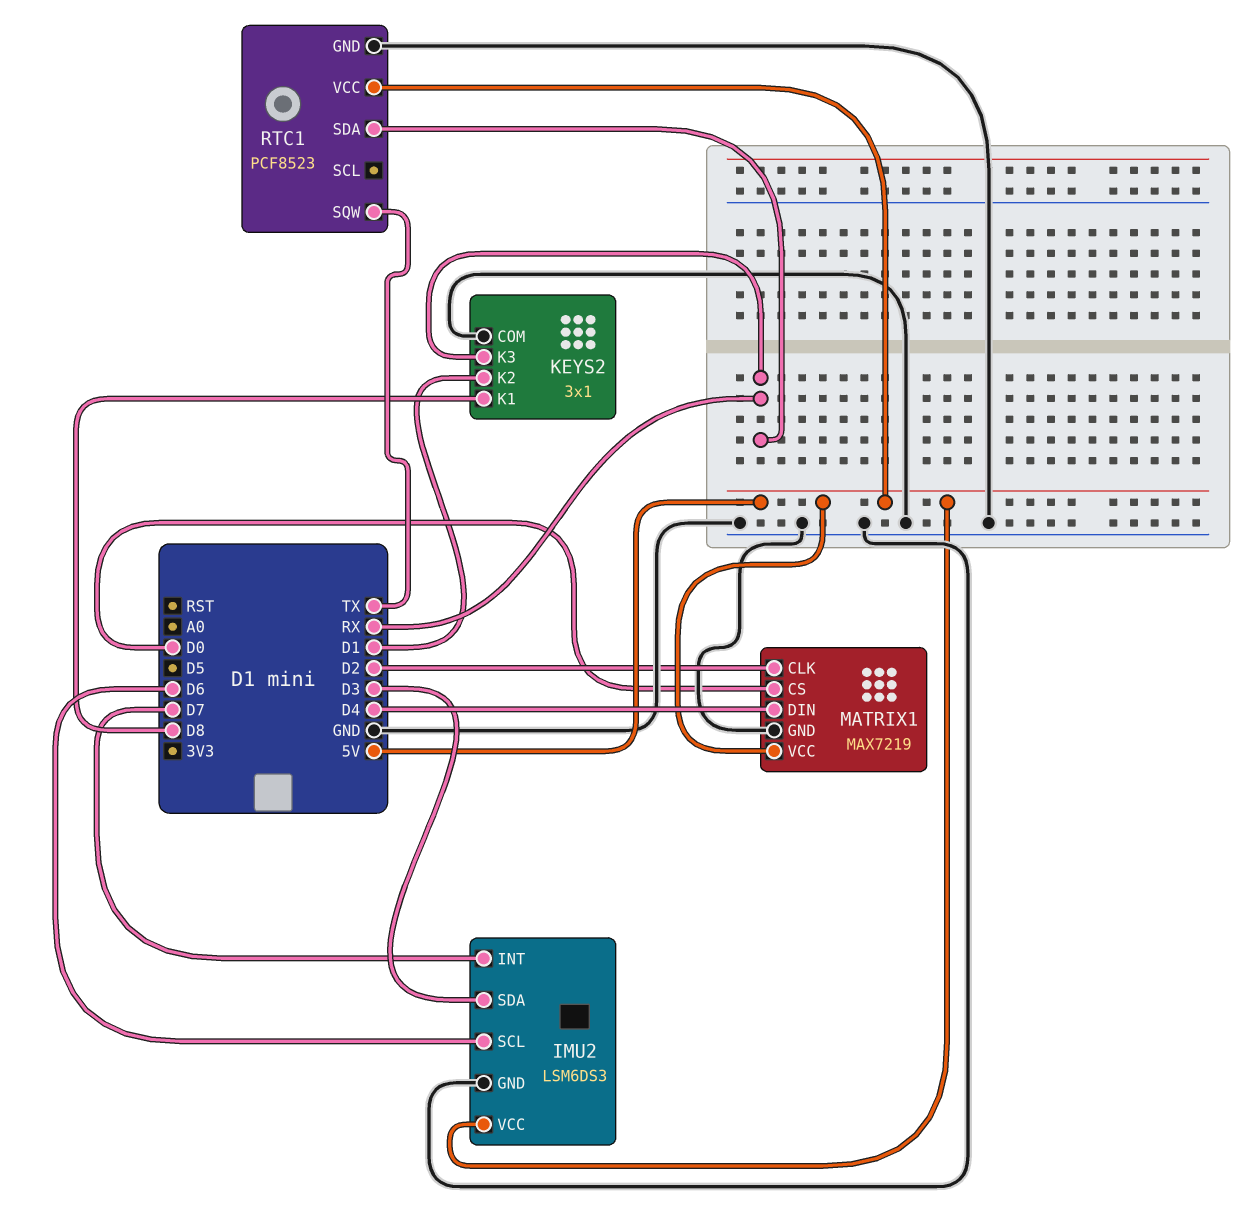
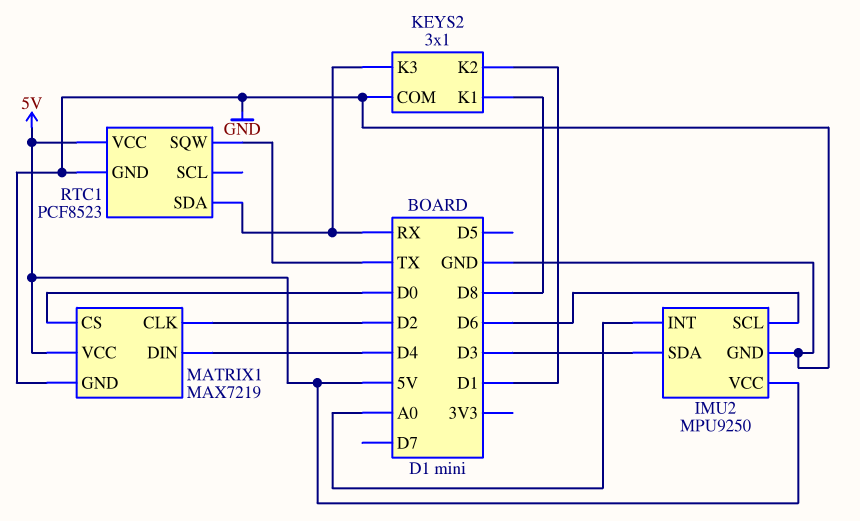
IMU2: LSM6DS3 -> MPU9250
IMU2 pin INT: D7 -> A0

